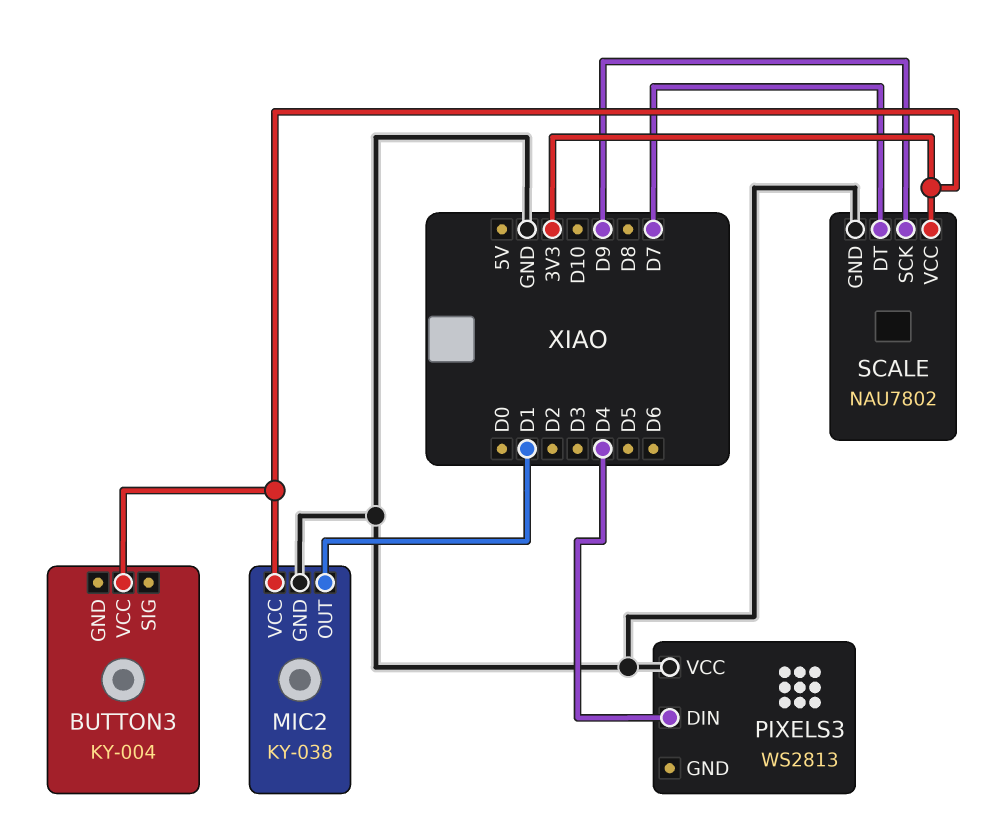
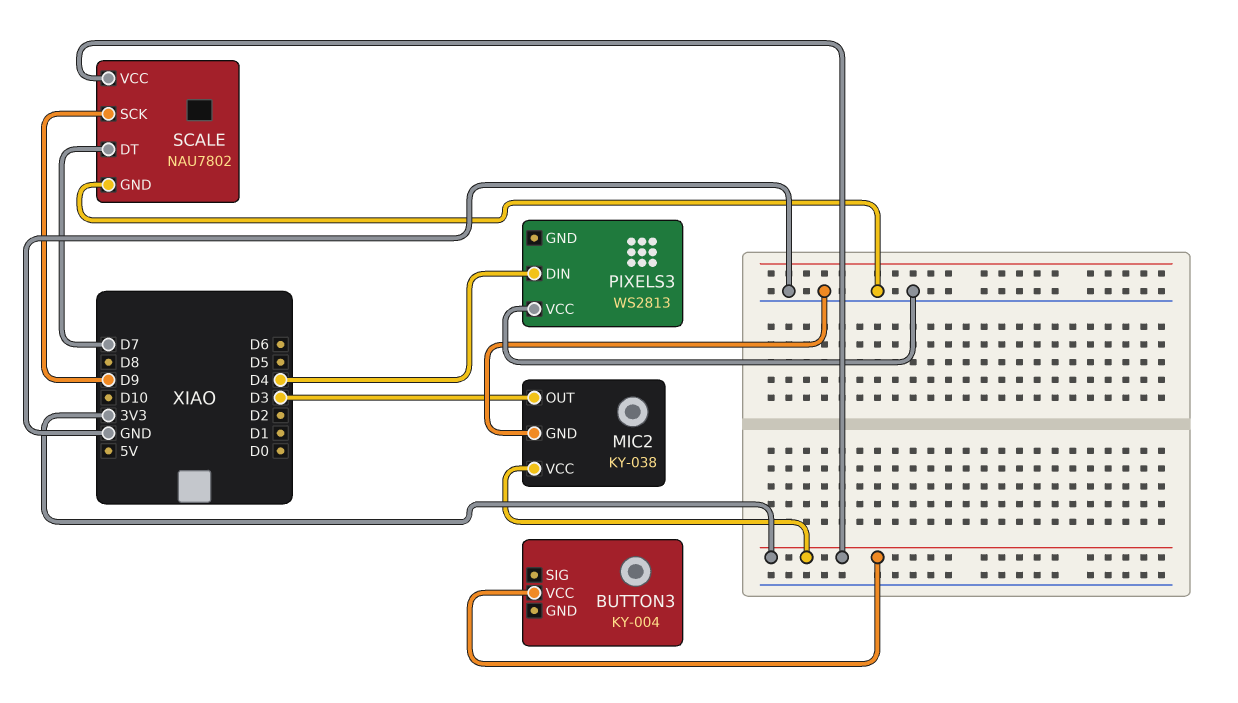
MIC2 pin OUT: D1 -> D3

